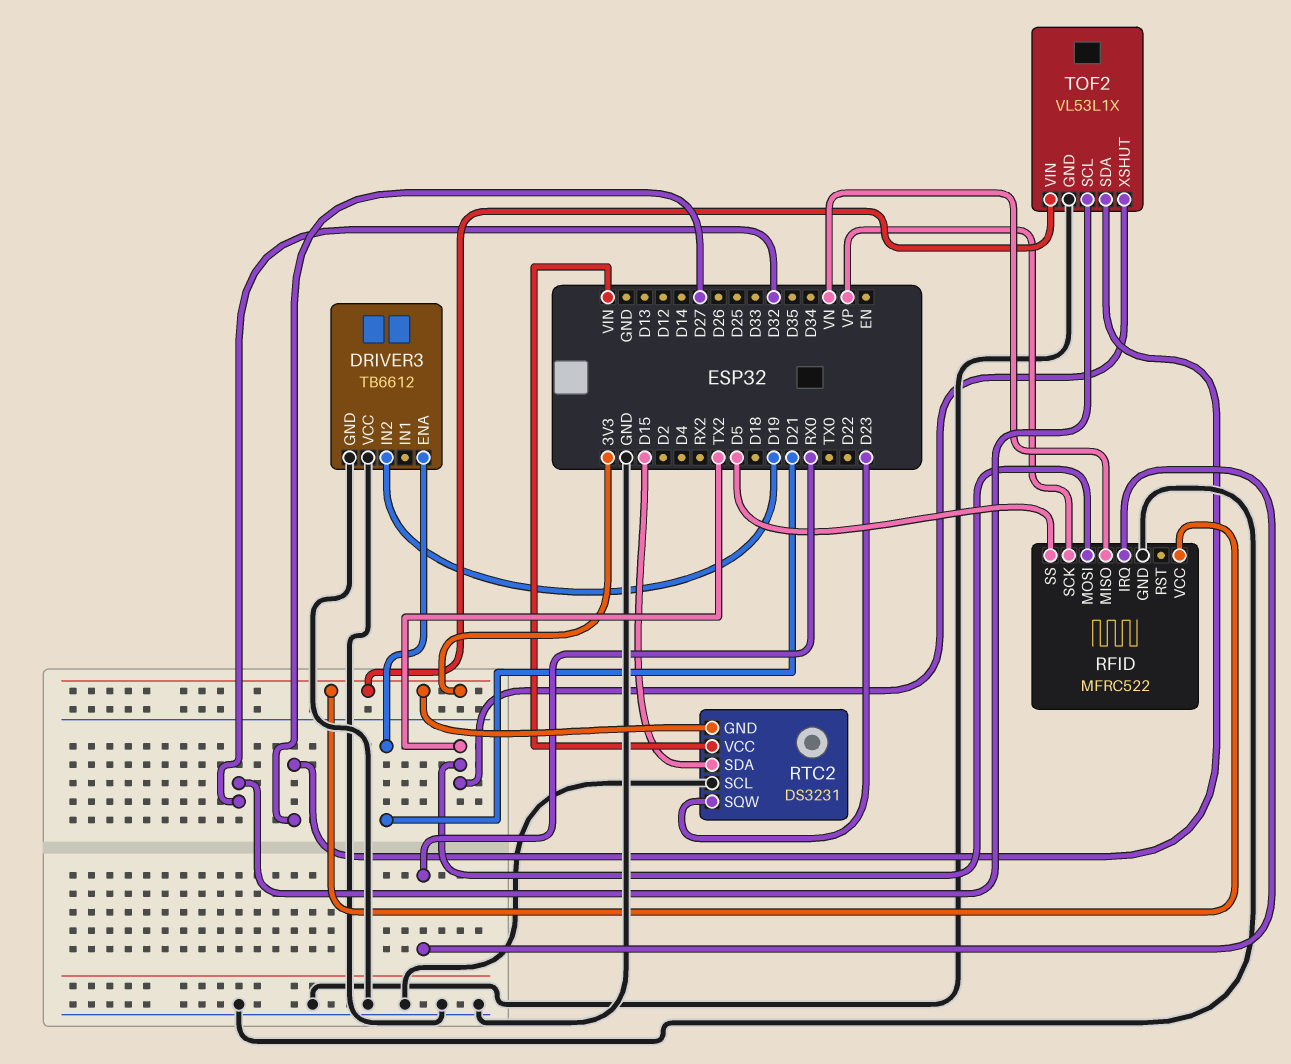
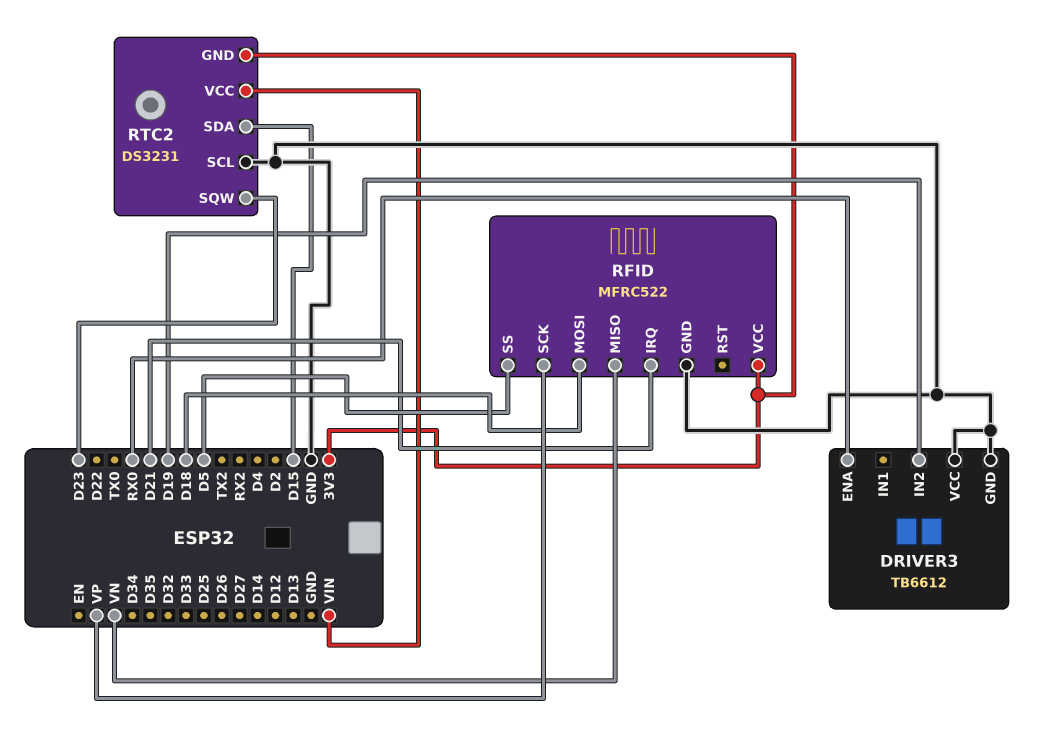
DRIVER3 pin ENA: D21 -> RX0
RFID pin IRQ: RX0 -> D21
RFID pin MOSI: TX2 -> D18
TOF2: VL53L1X -> none
TOF2 pin GND: GND -> none
TOF2 pin SCL: D32 -> none
TOF2 pin SDA: D27 -> none
TOF2 pin VIN: 3V3 -> none
TOF2 pin XSHUT: TX2 -> none

